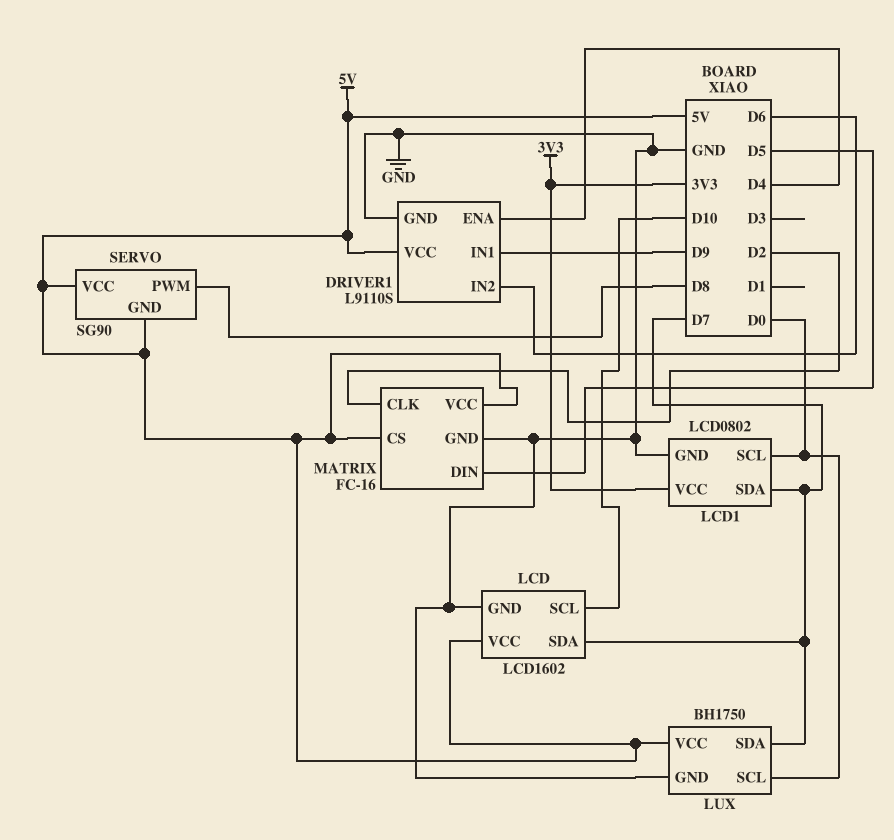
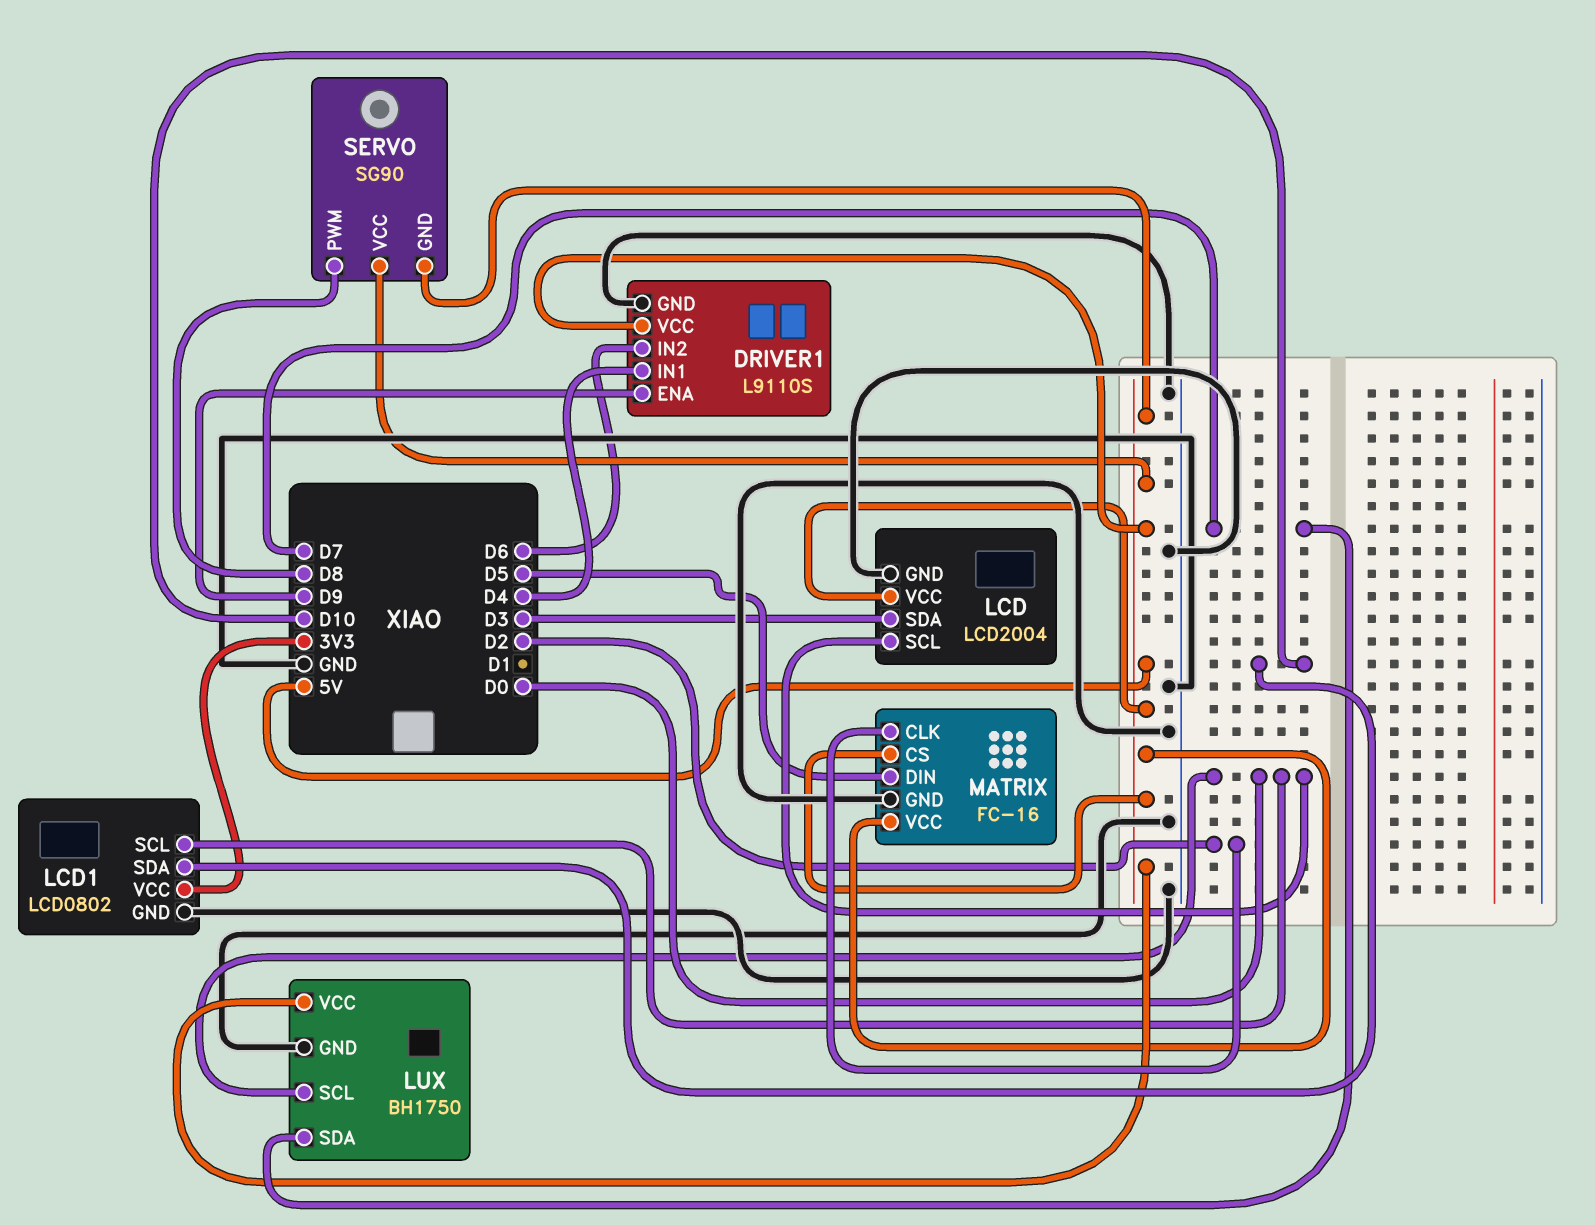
DRIVER1 pin ENA: D4 -> D9
DRIVER1 pin IN1: D9 -> D4
LCD: LCD1602 -> LCD2004
LCD pin SCL: D10 -> D0
LCD pin SDA: D7 -> D3
LCD1 pin SDA: D7 -> D10

